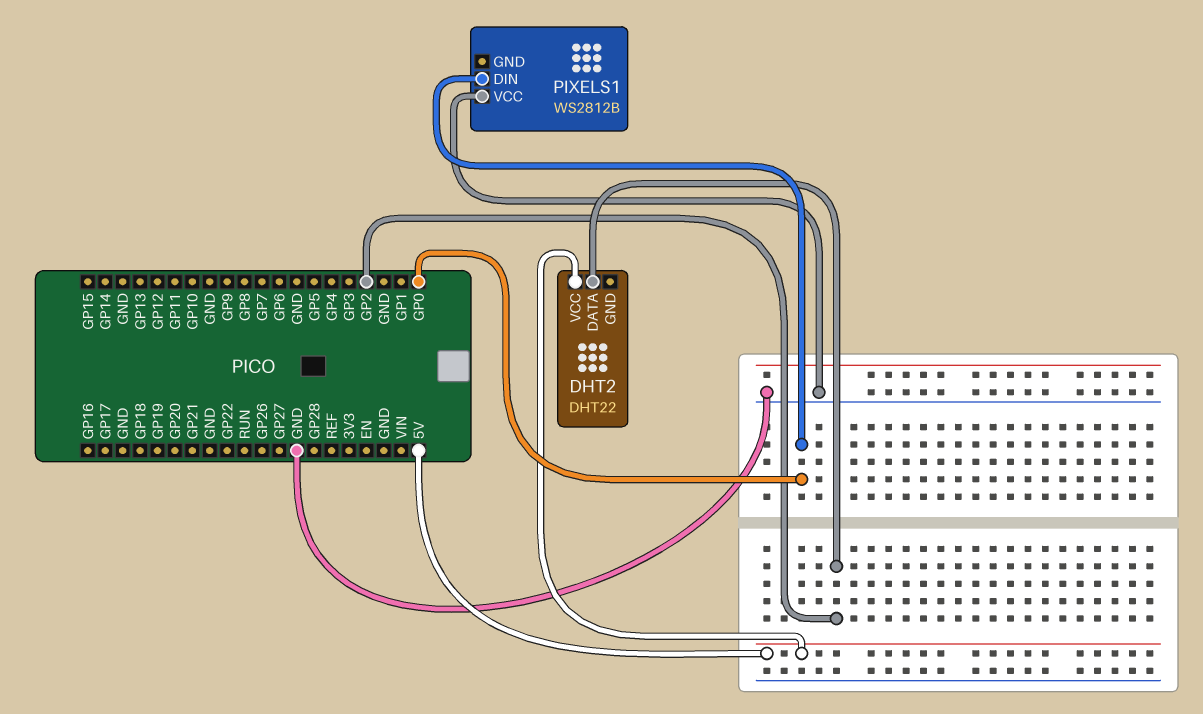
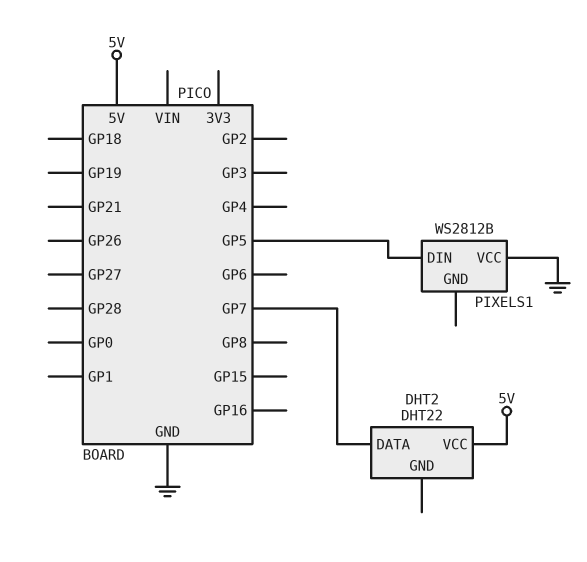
DHT2 pin DATA: GP2 -> GP7
PIXELS1 pin DIN: GP0 -> GP5

